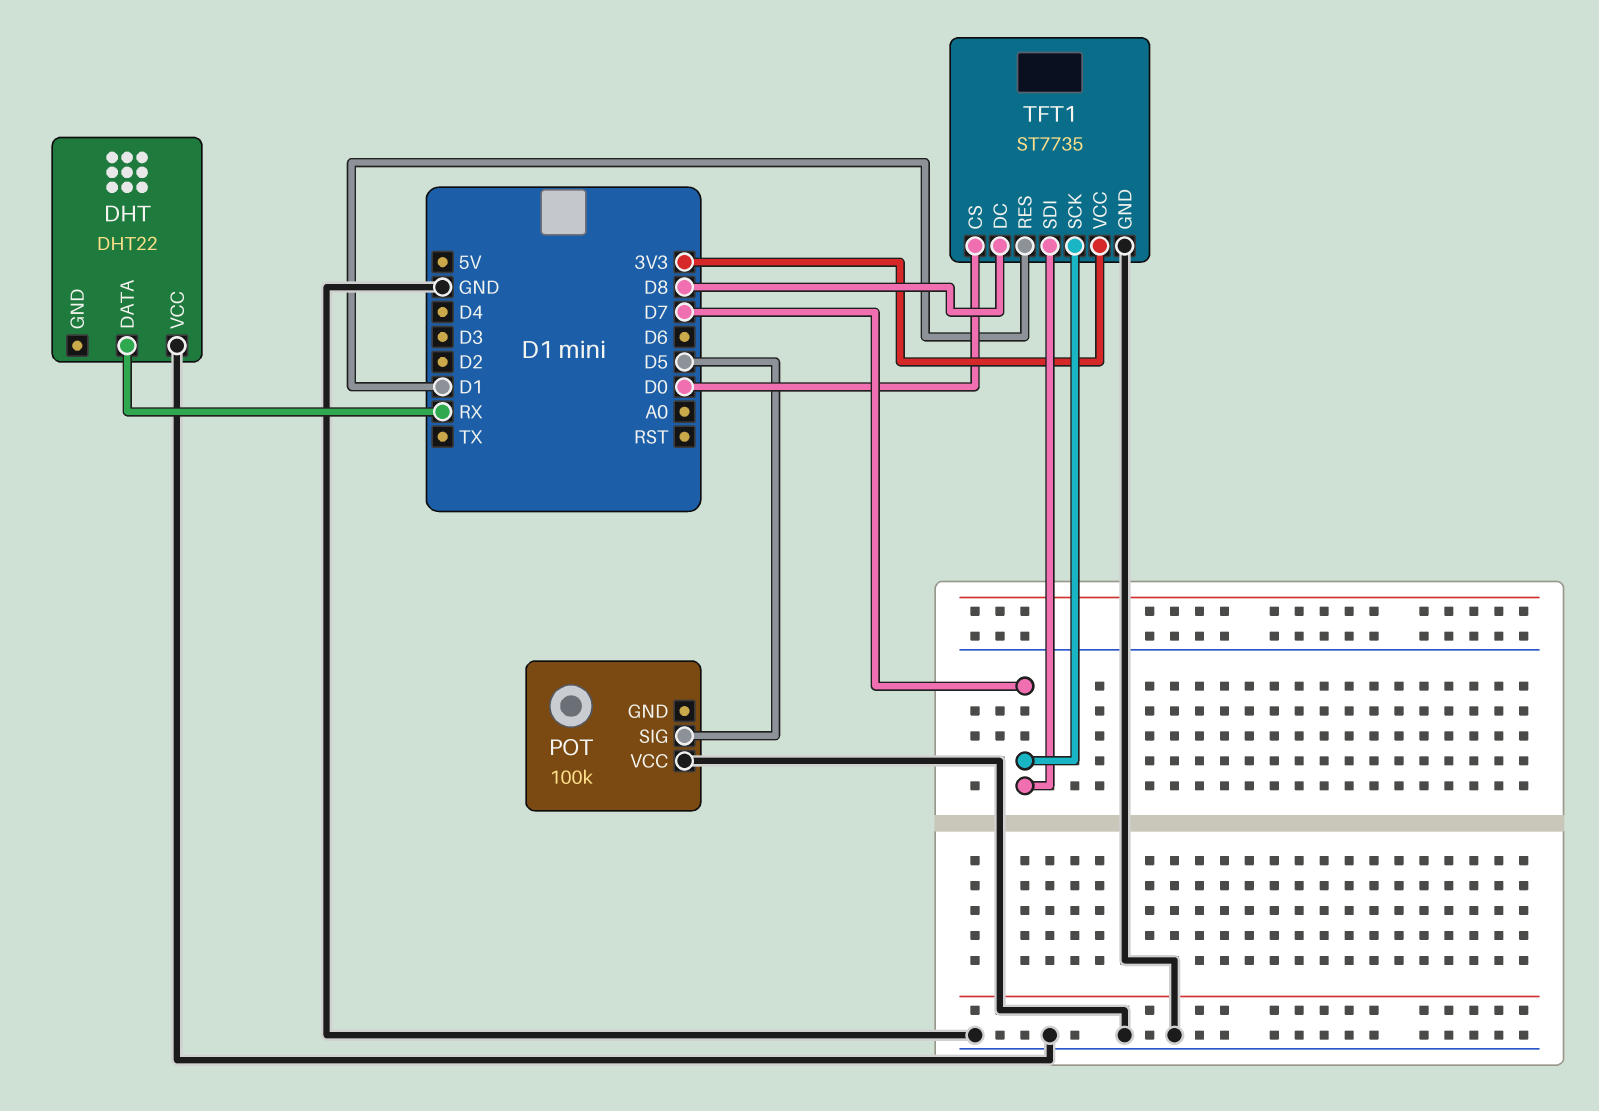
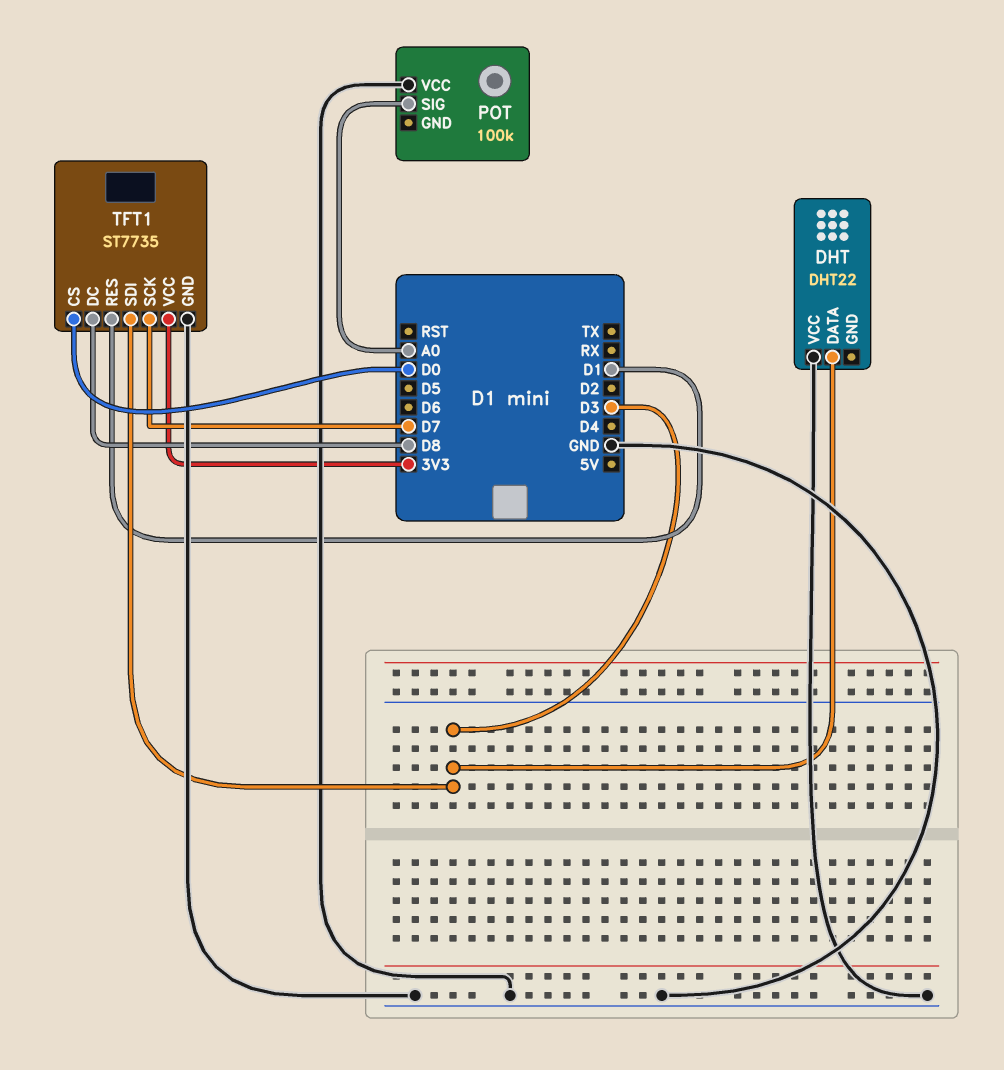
DHT pin DATA: RX -> D3
POT pin SIG: D5 -> A0
TFT1 pin SDI: D7 -> D3

